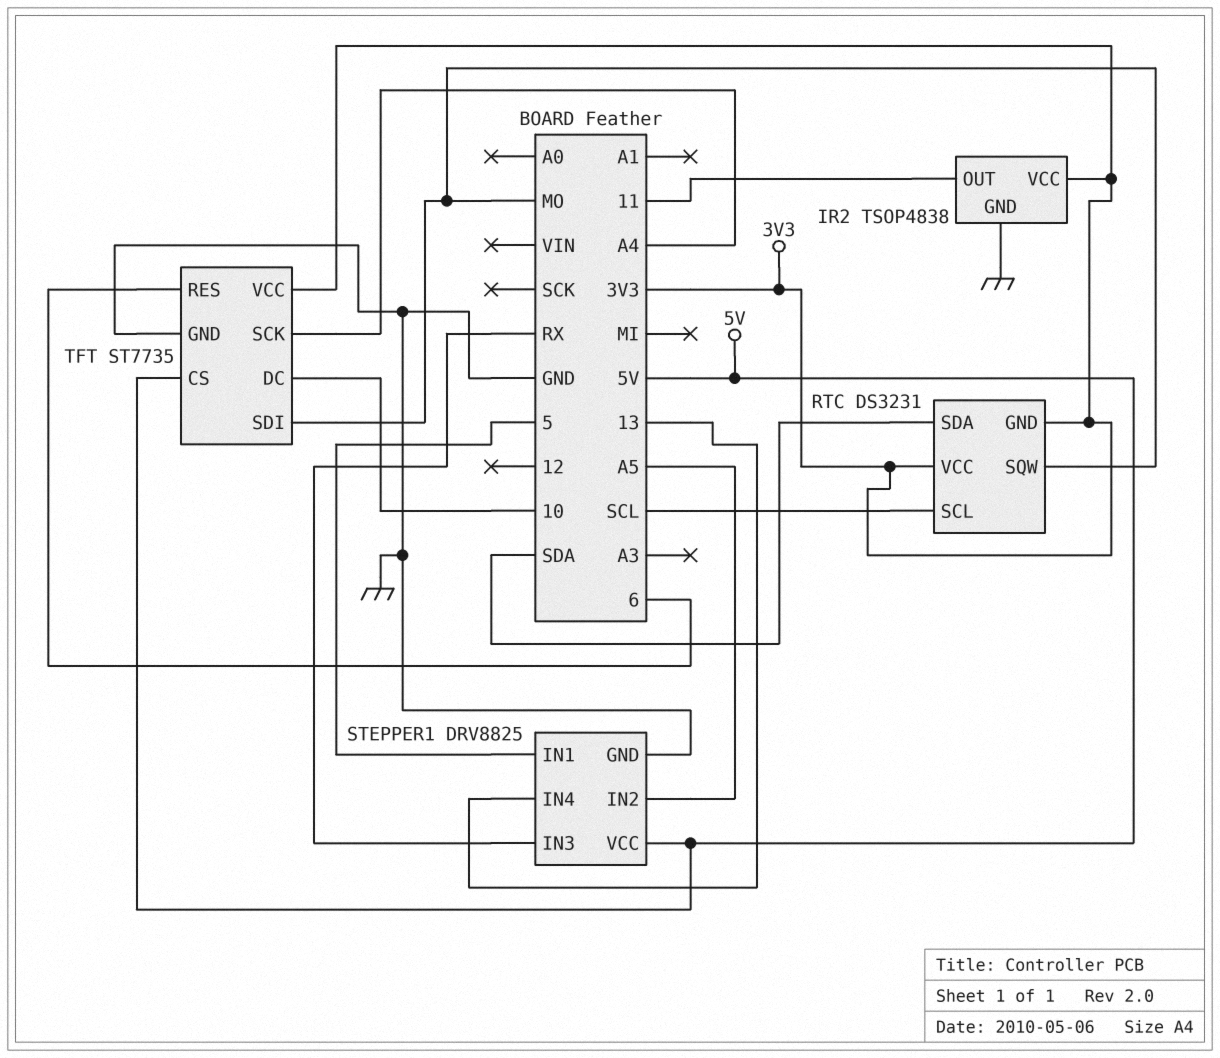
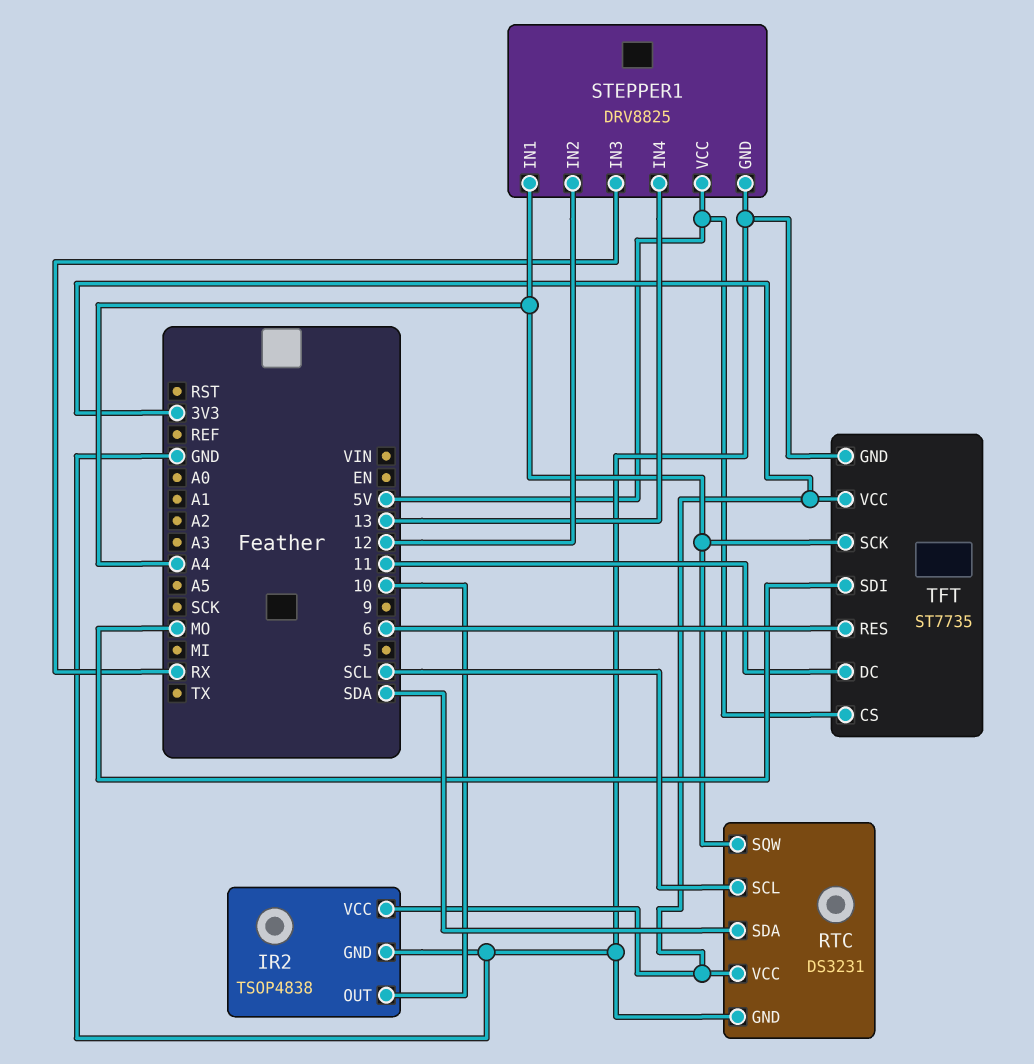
IR2 pin OUT: 11 -> 10
RTC pin GND: 3V3 -> GND
RTC pin SQW: MO -> A4
STEPPER1 pin IN1: 5 -> A4
STEPPER1 pin IN2: A5 -> 12
TFT pin DC: 10 -> 11

